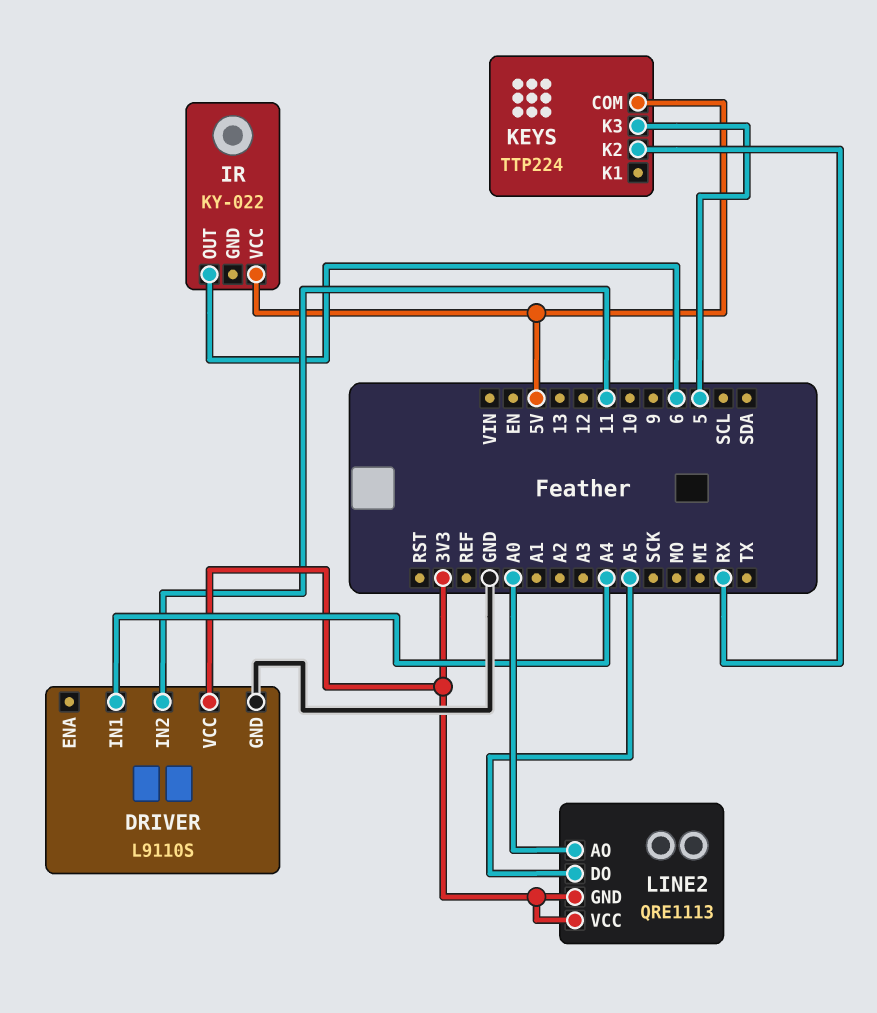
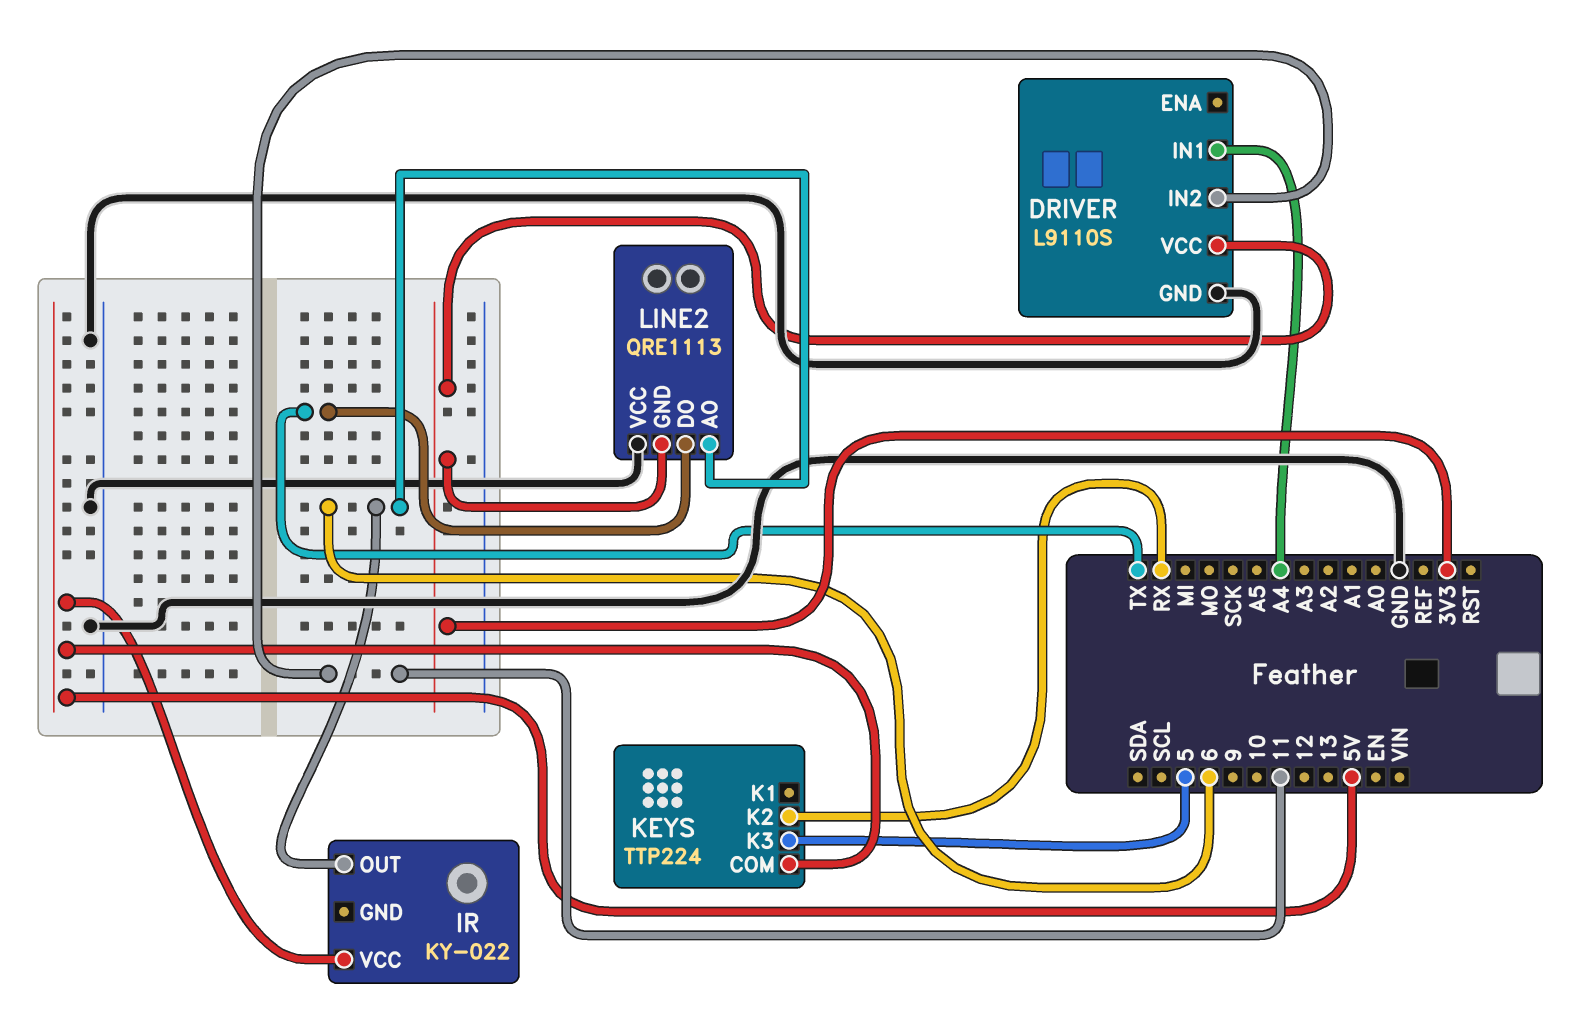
LINE2 pin AO: A0 -> 6
LINE2 pin DO: A5 -> TX
LINE2 pin VCC: 3V3 -> GND

